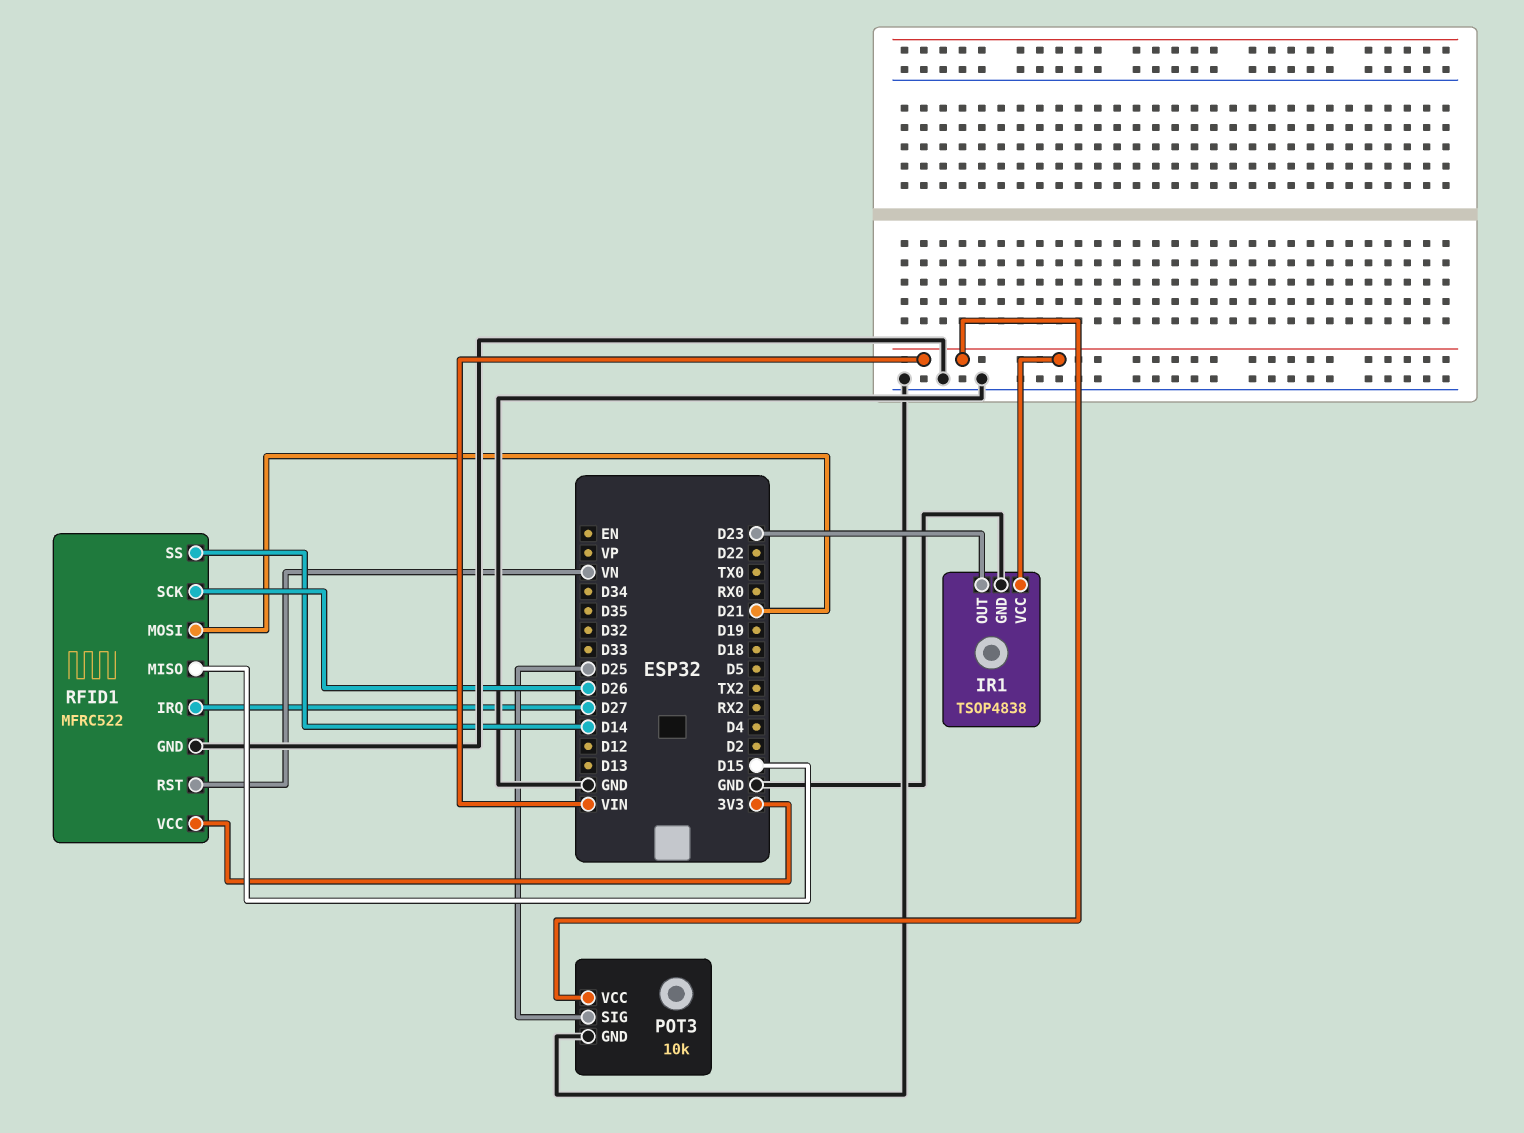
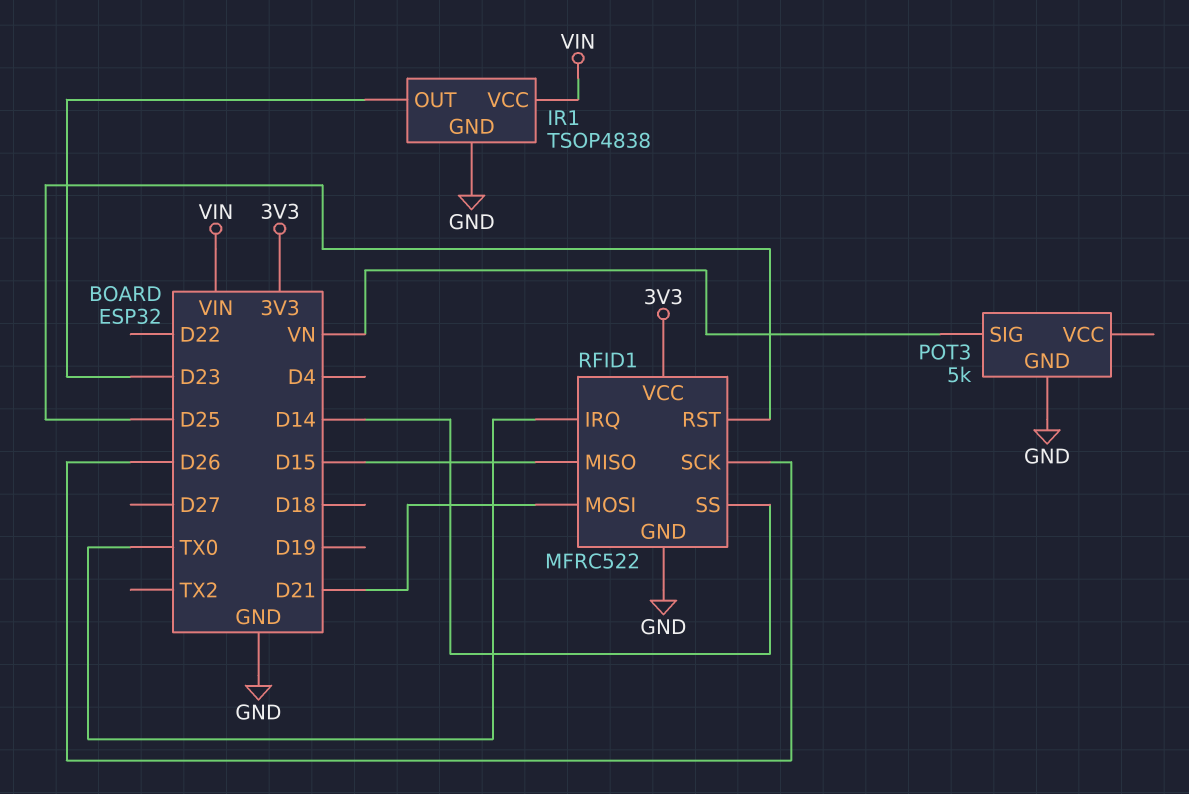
POT3: 10k -> 5k
POT3 pin SIG: D25 -> VN
POT3 pin VCC: VIN -> none
RFID1 pin IRQ: D27 -> TX0
RFID1 pin RST: VN -> D25

